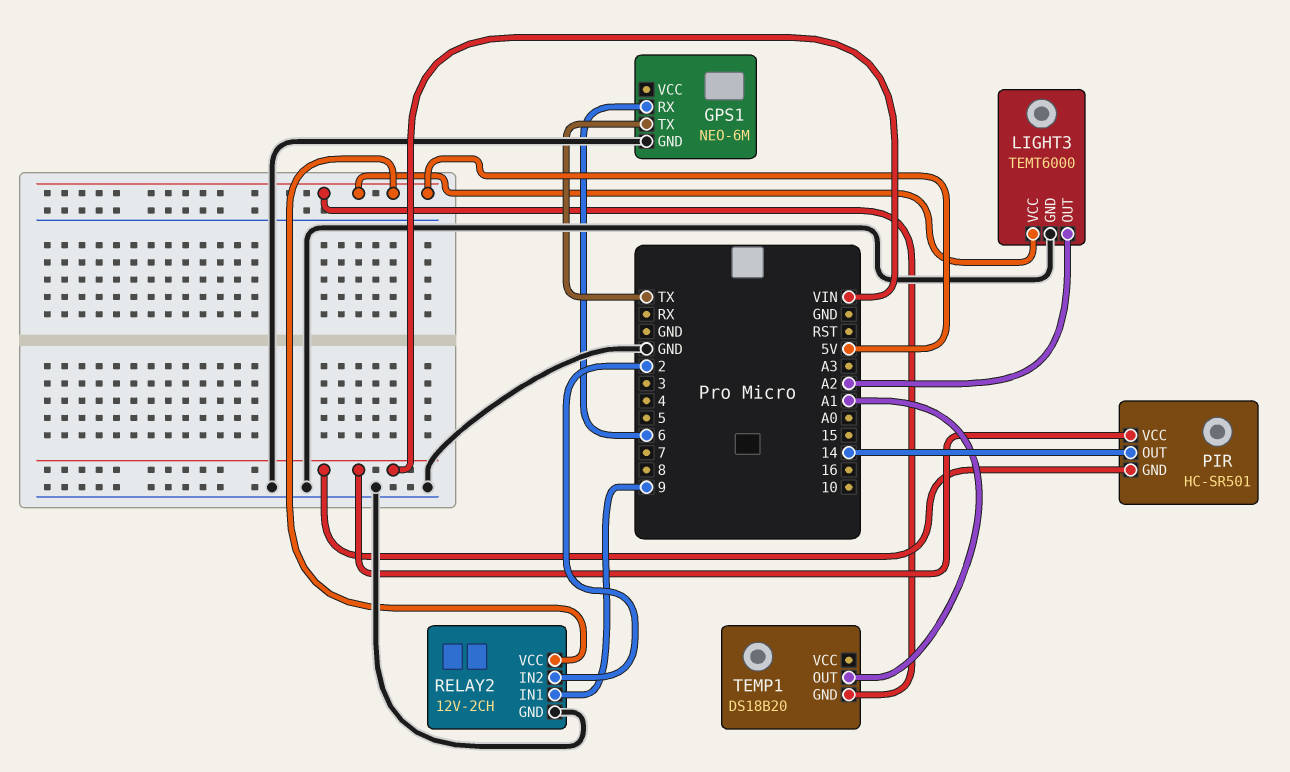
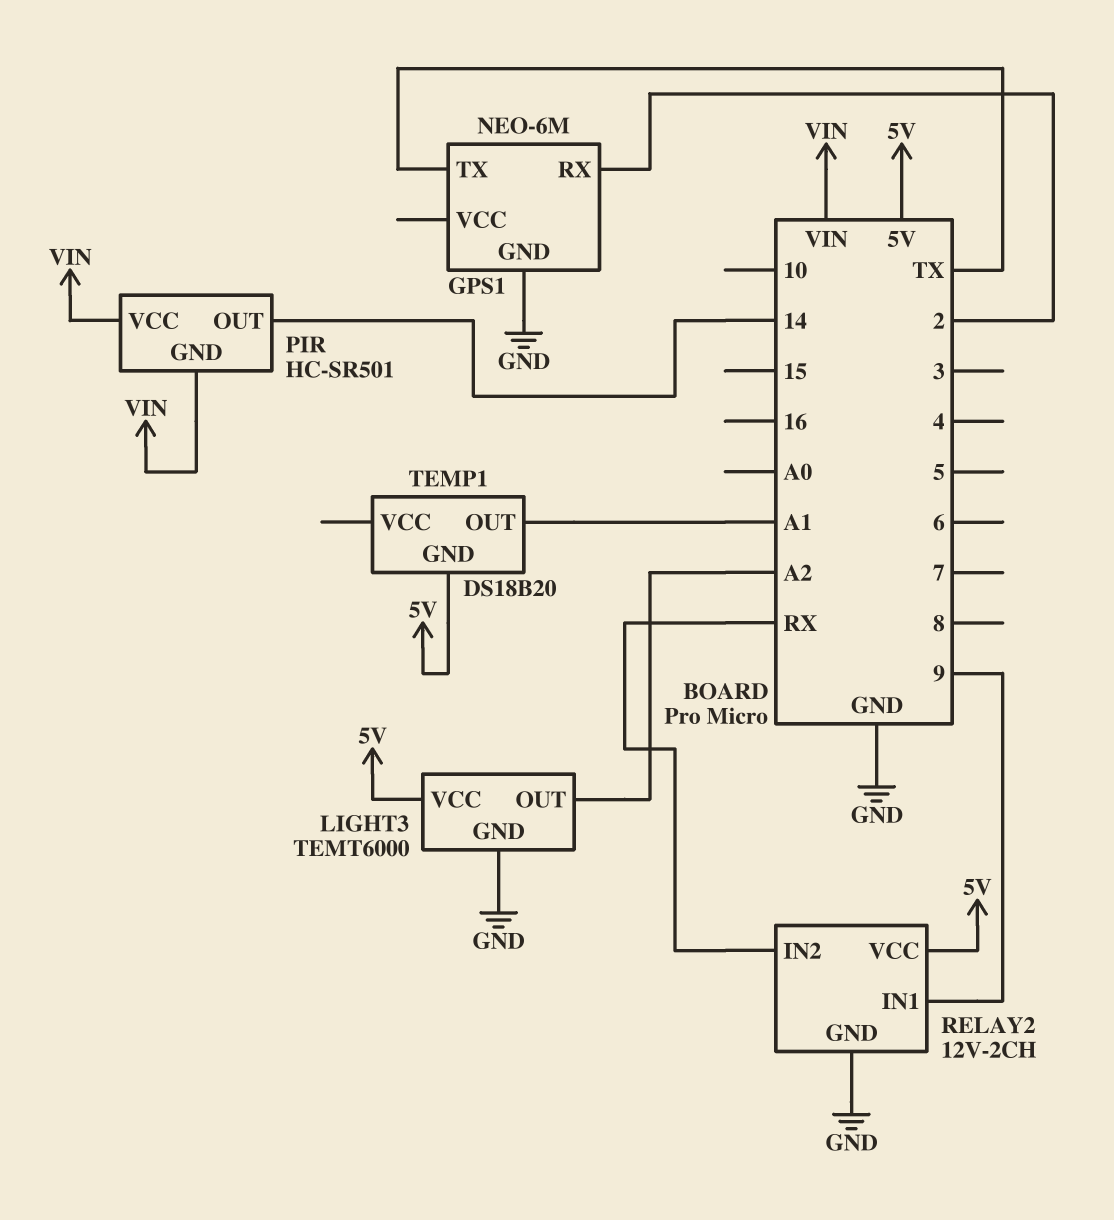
GPS1 pin RX: 6 -> 2
RELAY2 pin IN2: 2 -> RX

